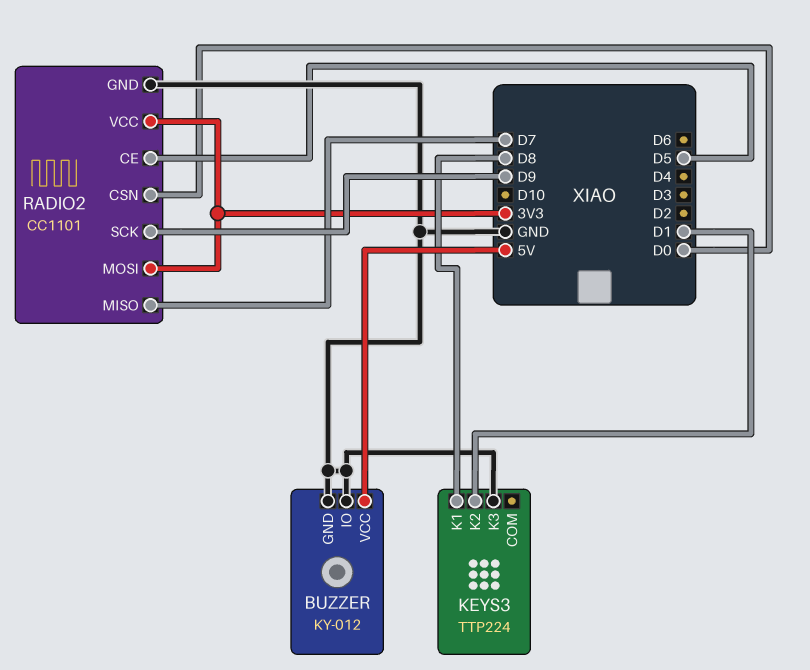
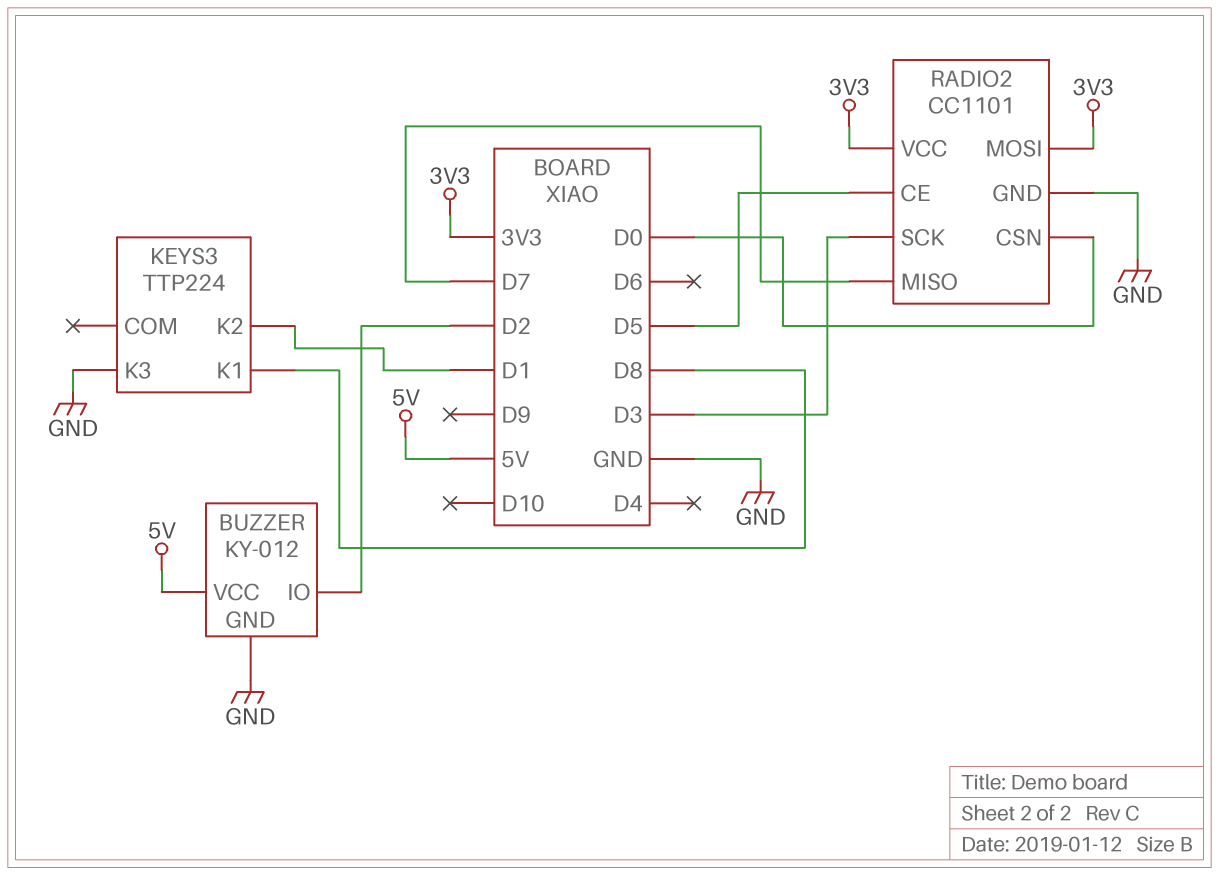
BUZZER pin IO: GND -> D2
RADIO2 pin SCK: D9 -> D3

